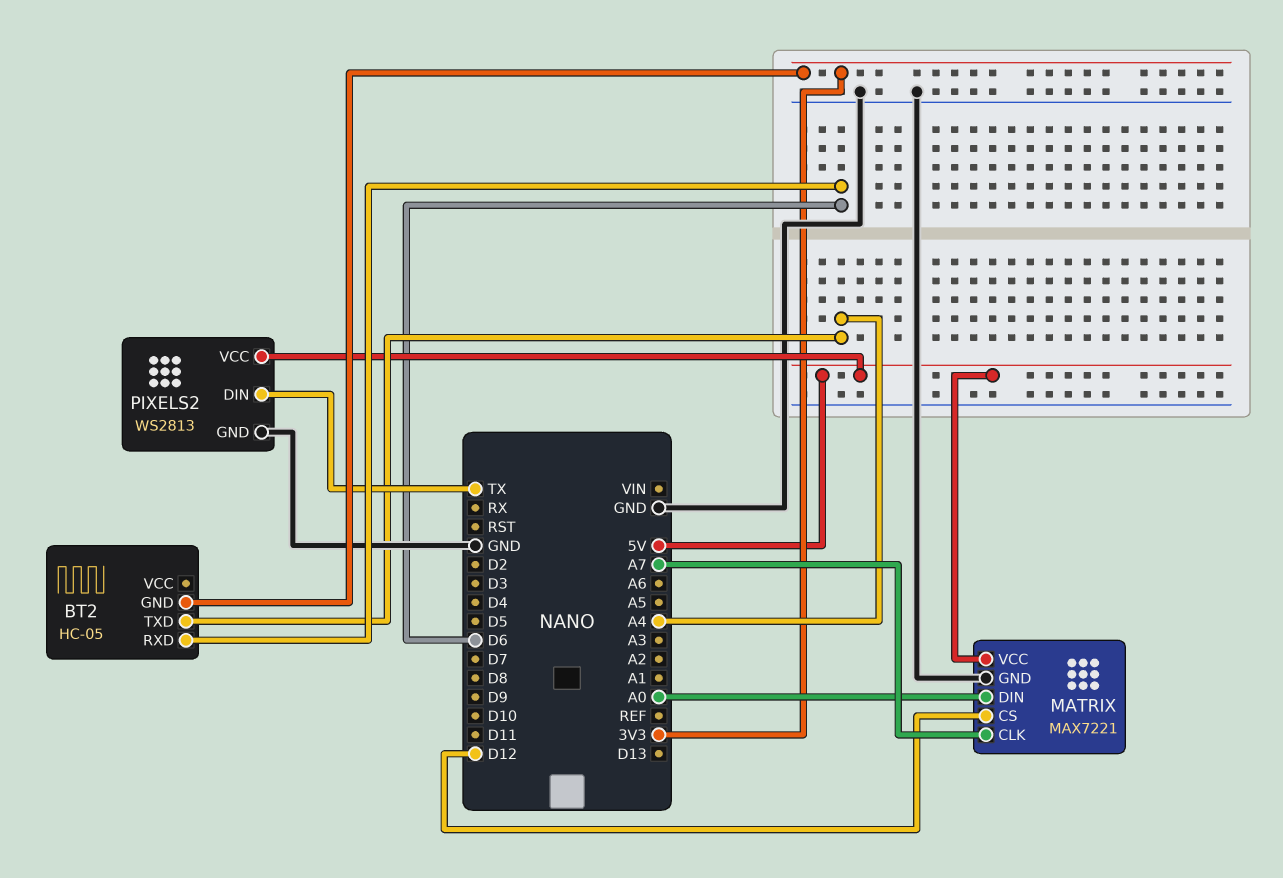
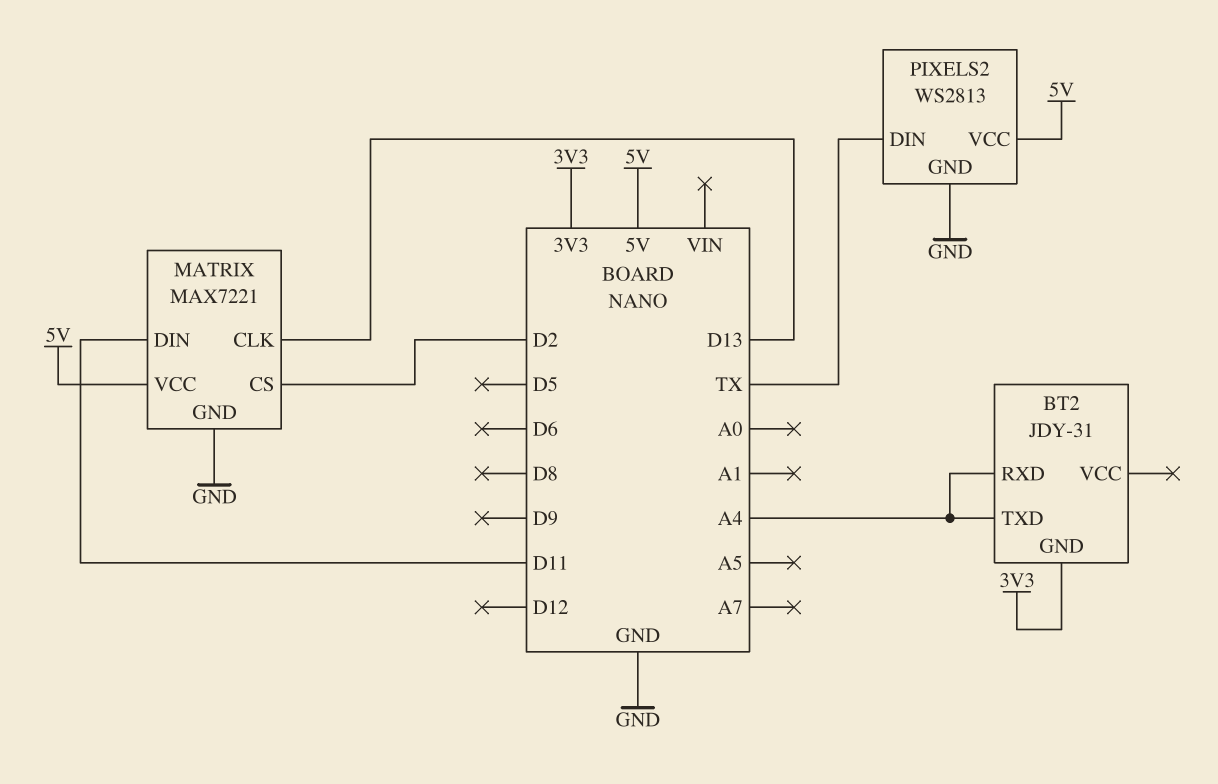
BT2: HC-05 -> JDY-31
BT2 pin RXD: D6 -> A4
MATRIX pin CLK: A7 -> D13
MATRIX pin CS: D12 -> D2
MATRIX pin DIN: A0 -> D11

